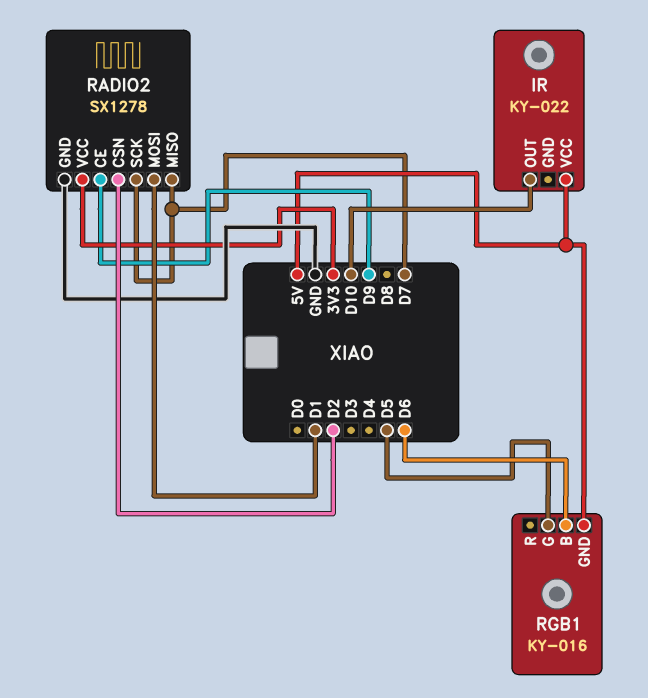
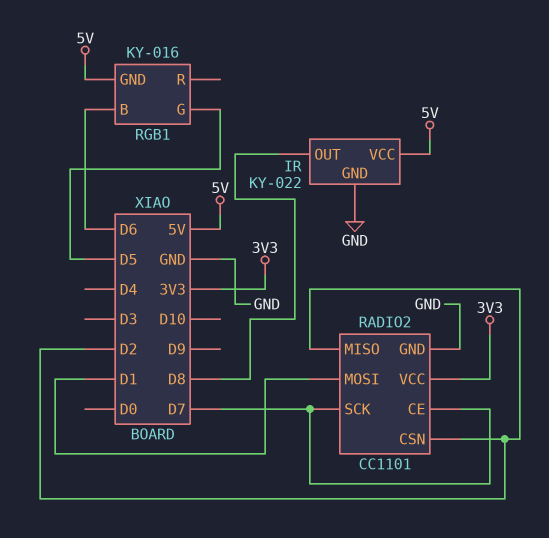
IR pin GND: none -> GND
IR pin OUT: D10 -> D8
RADIO2: SX1278 -> CC1101
RADIO2 pin CE: D9 -> D7
RADIO2 pin MISO: D7 -> D2

